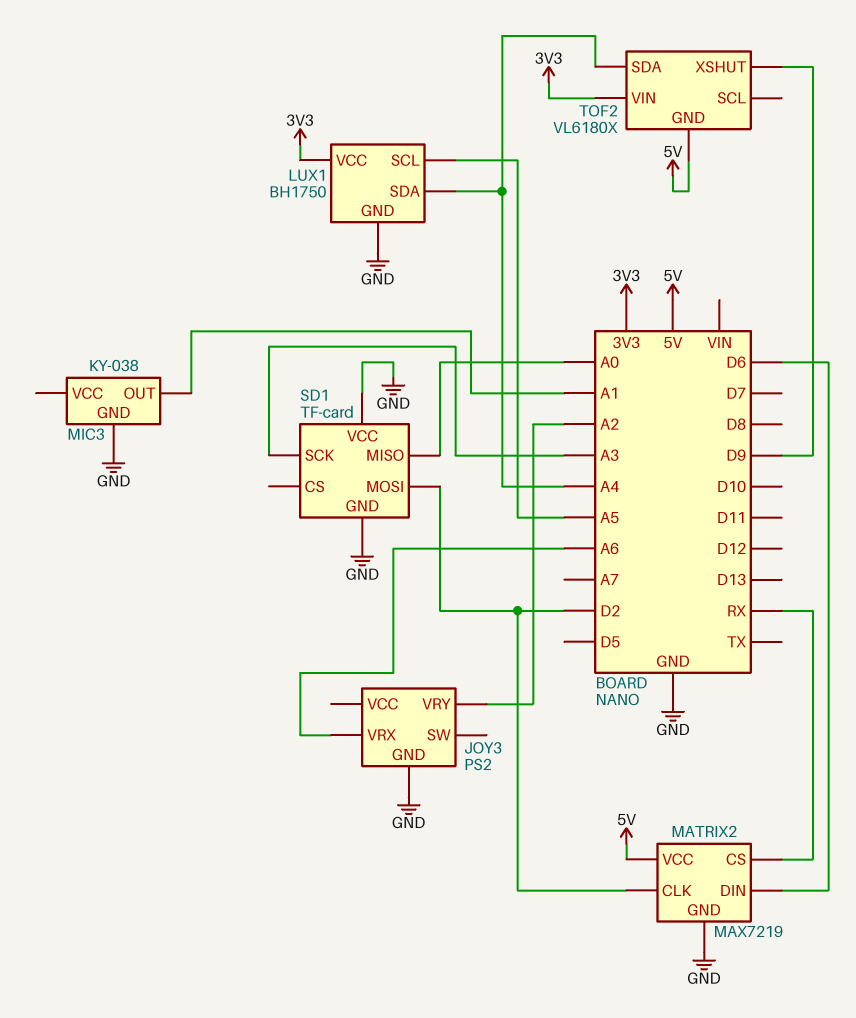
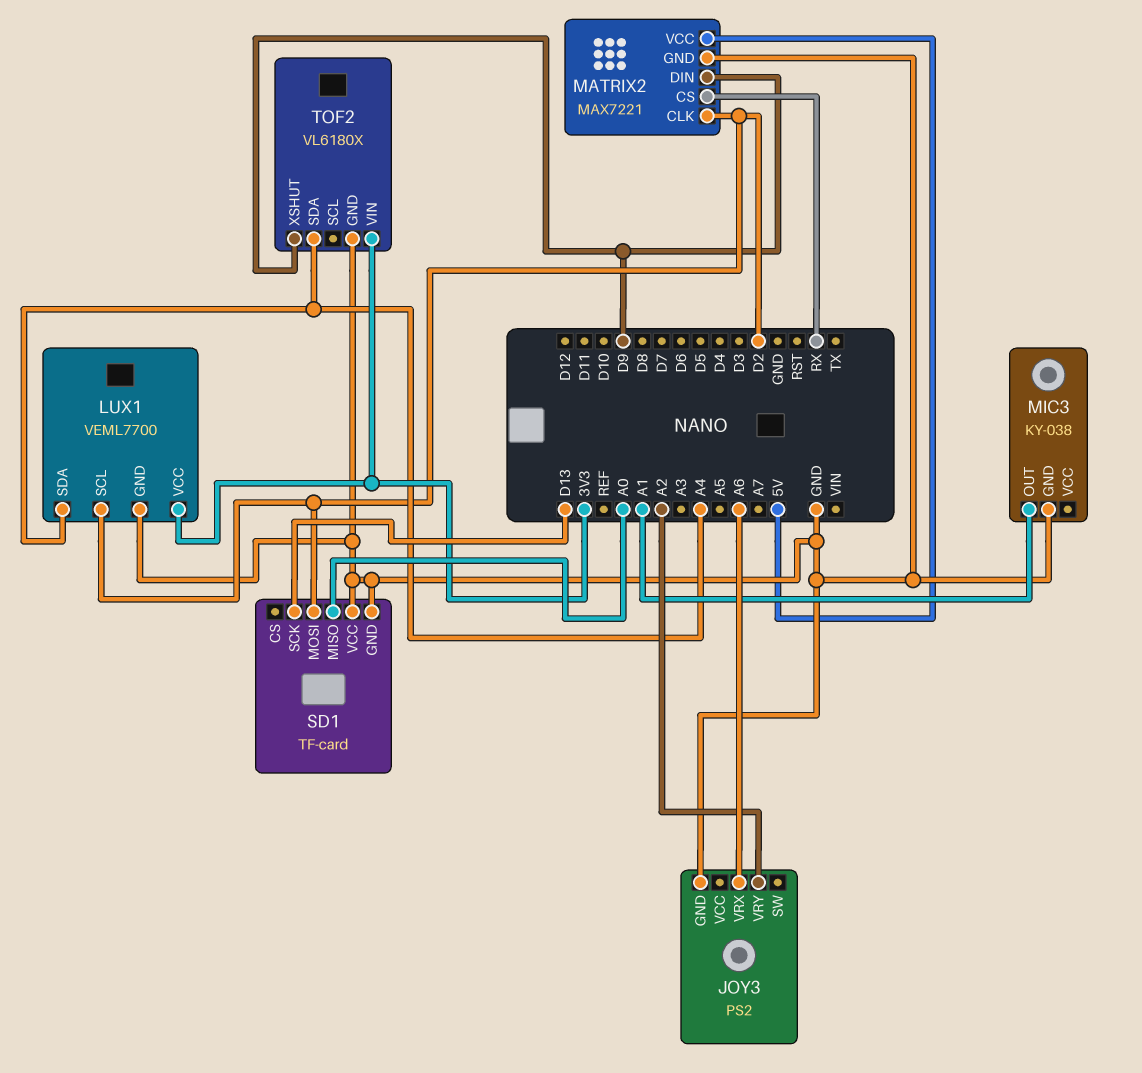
LUX1: BH1750 -> VEML7700
LUX1 pin SCL: A5 -> D2
MATRIX2: MAX7219 -> MAX7221
MATRIX2 pin DIN: D6 -> D9
SD1 pin SCK: A3 -> D13
TOF2 pin GND: 5V -> GND

